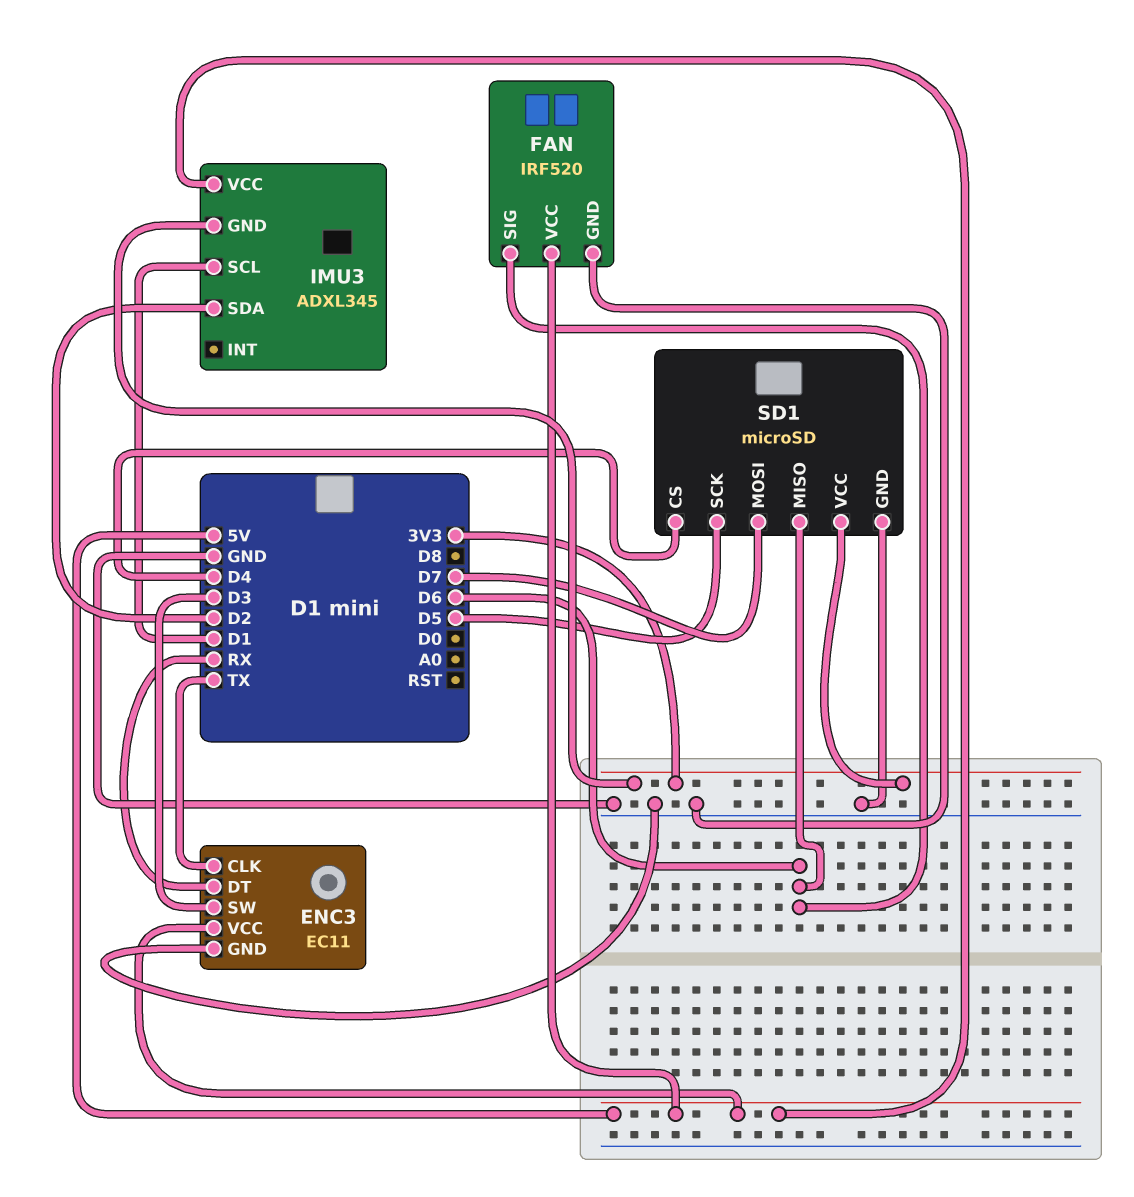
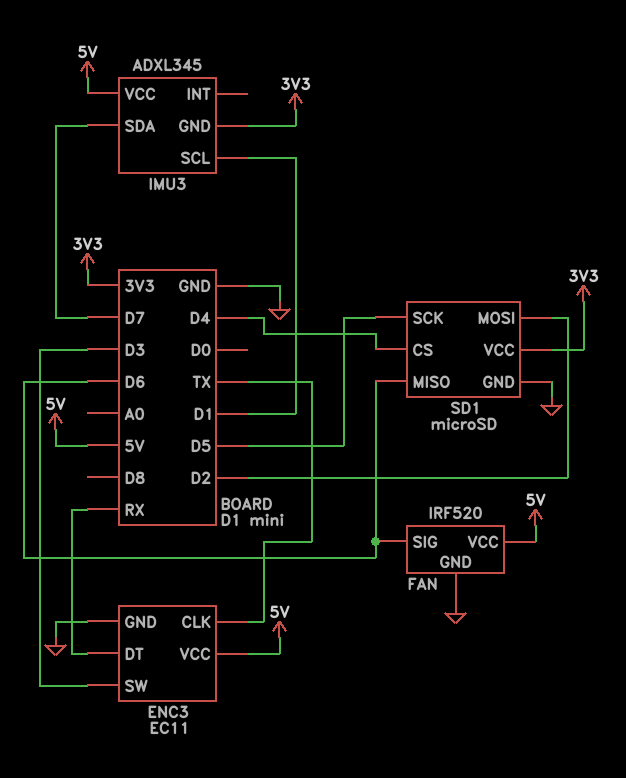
IMU3 pin SDA: D2 -> D7
SD1 pin MOSI: D7 -> D2

